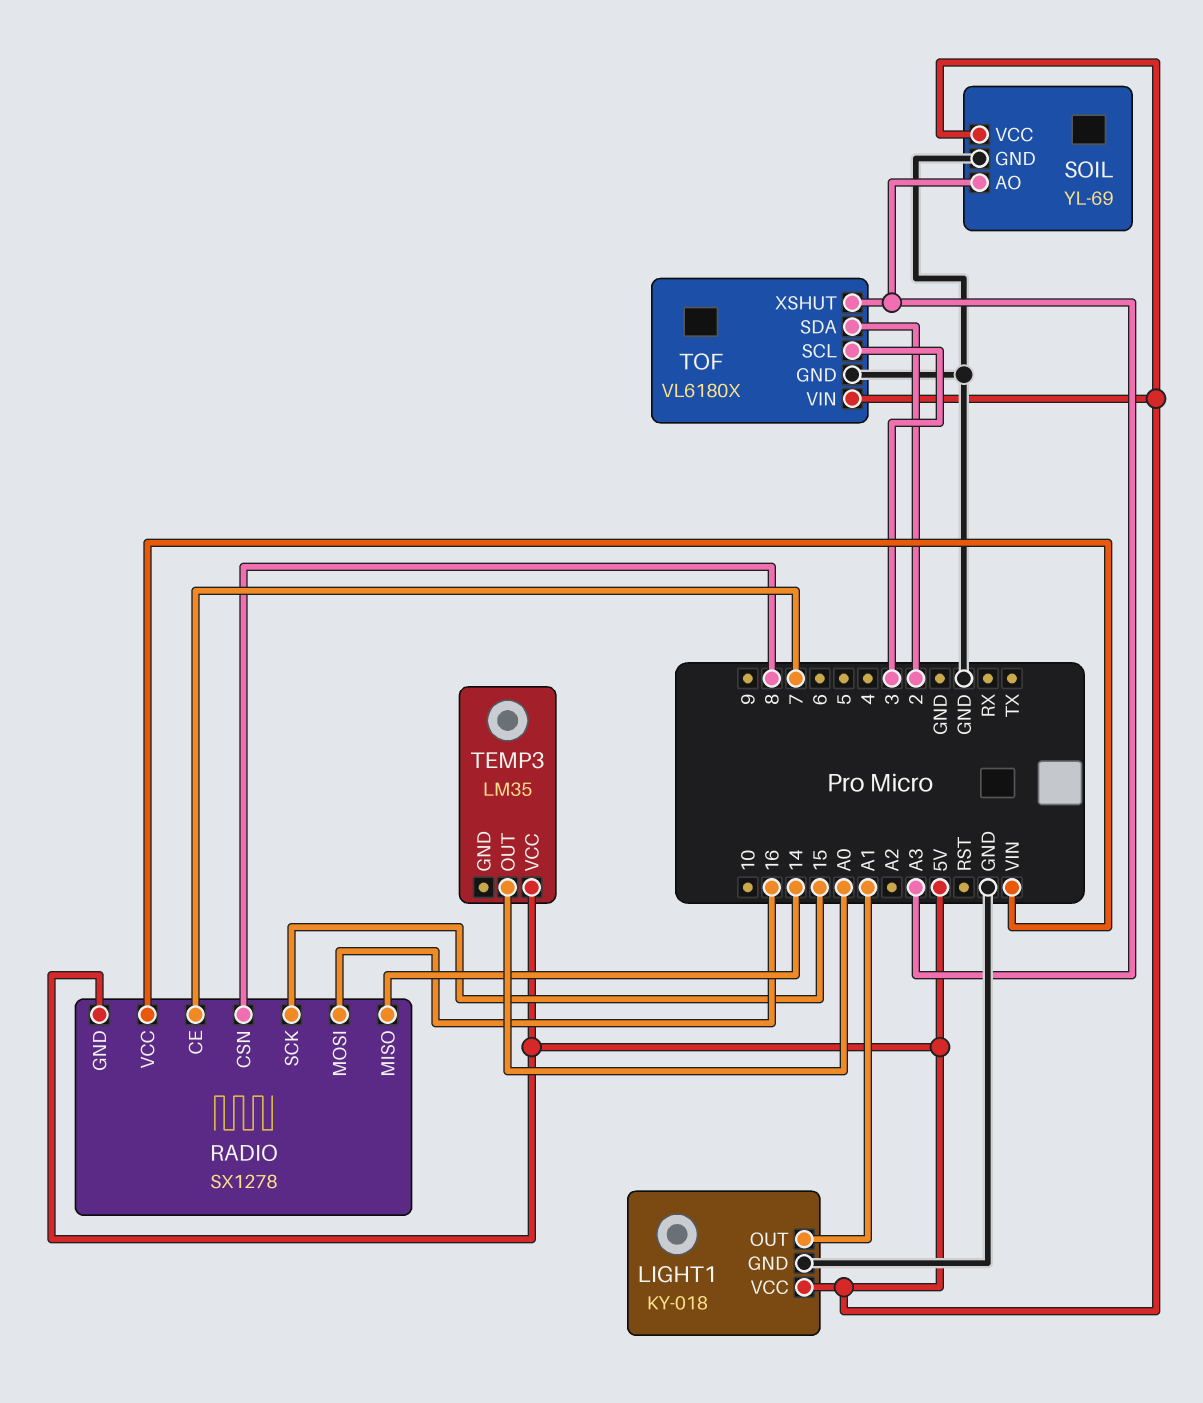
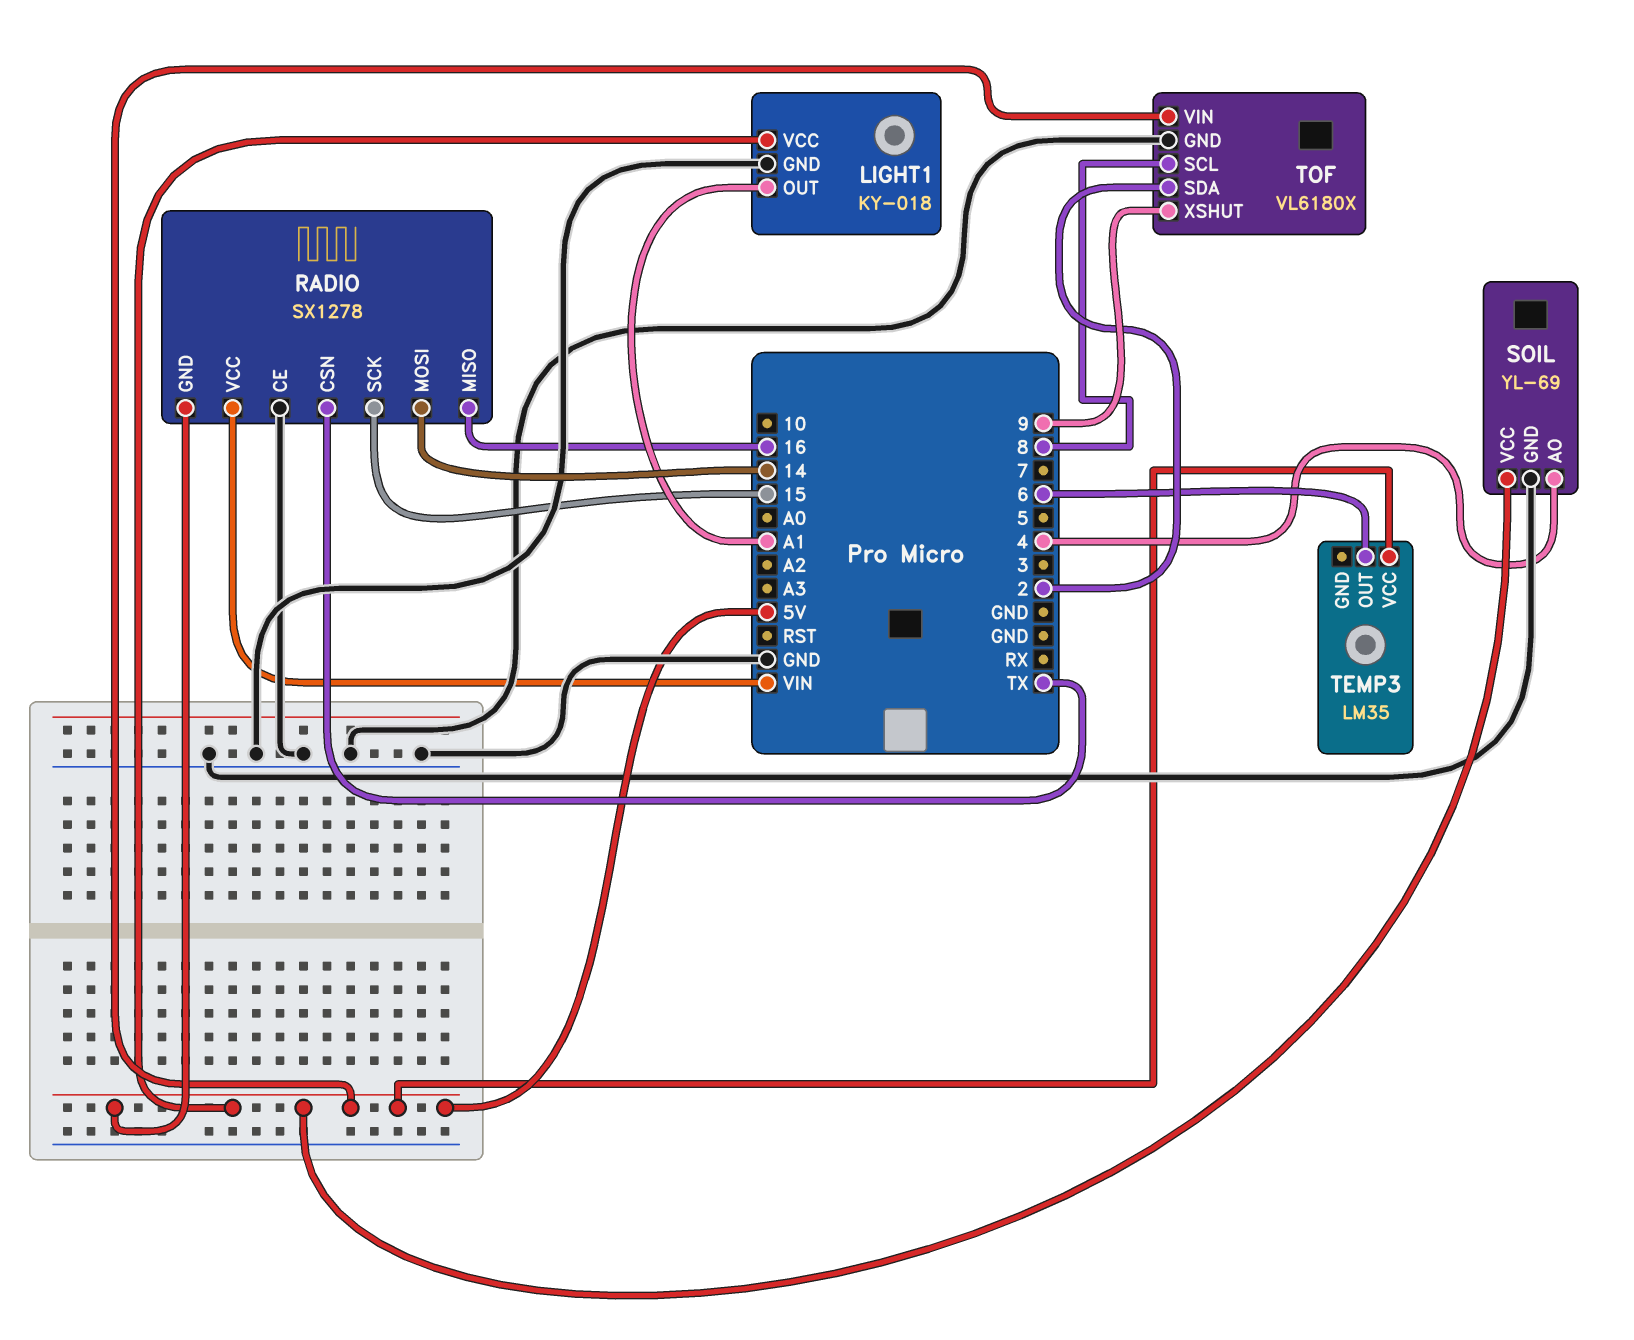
RADIO pin CE: 7 -> GND
RADIO pin CSN: 8 -> TX
RADIO pin MISO: 14 -> 16
RADIO pin MOSI: 16 -> 14
SOIL pin AO: A3 -> 4
TEMP3 pin OUT: A0 -> 6
TOF pin SCL: 3 -> 8
TOF pin XSHUT: A3 -> 9

